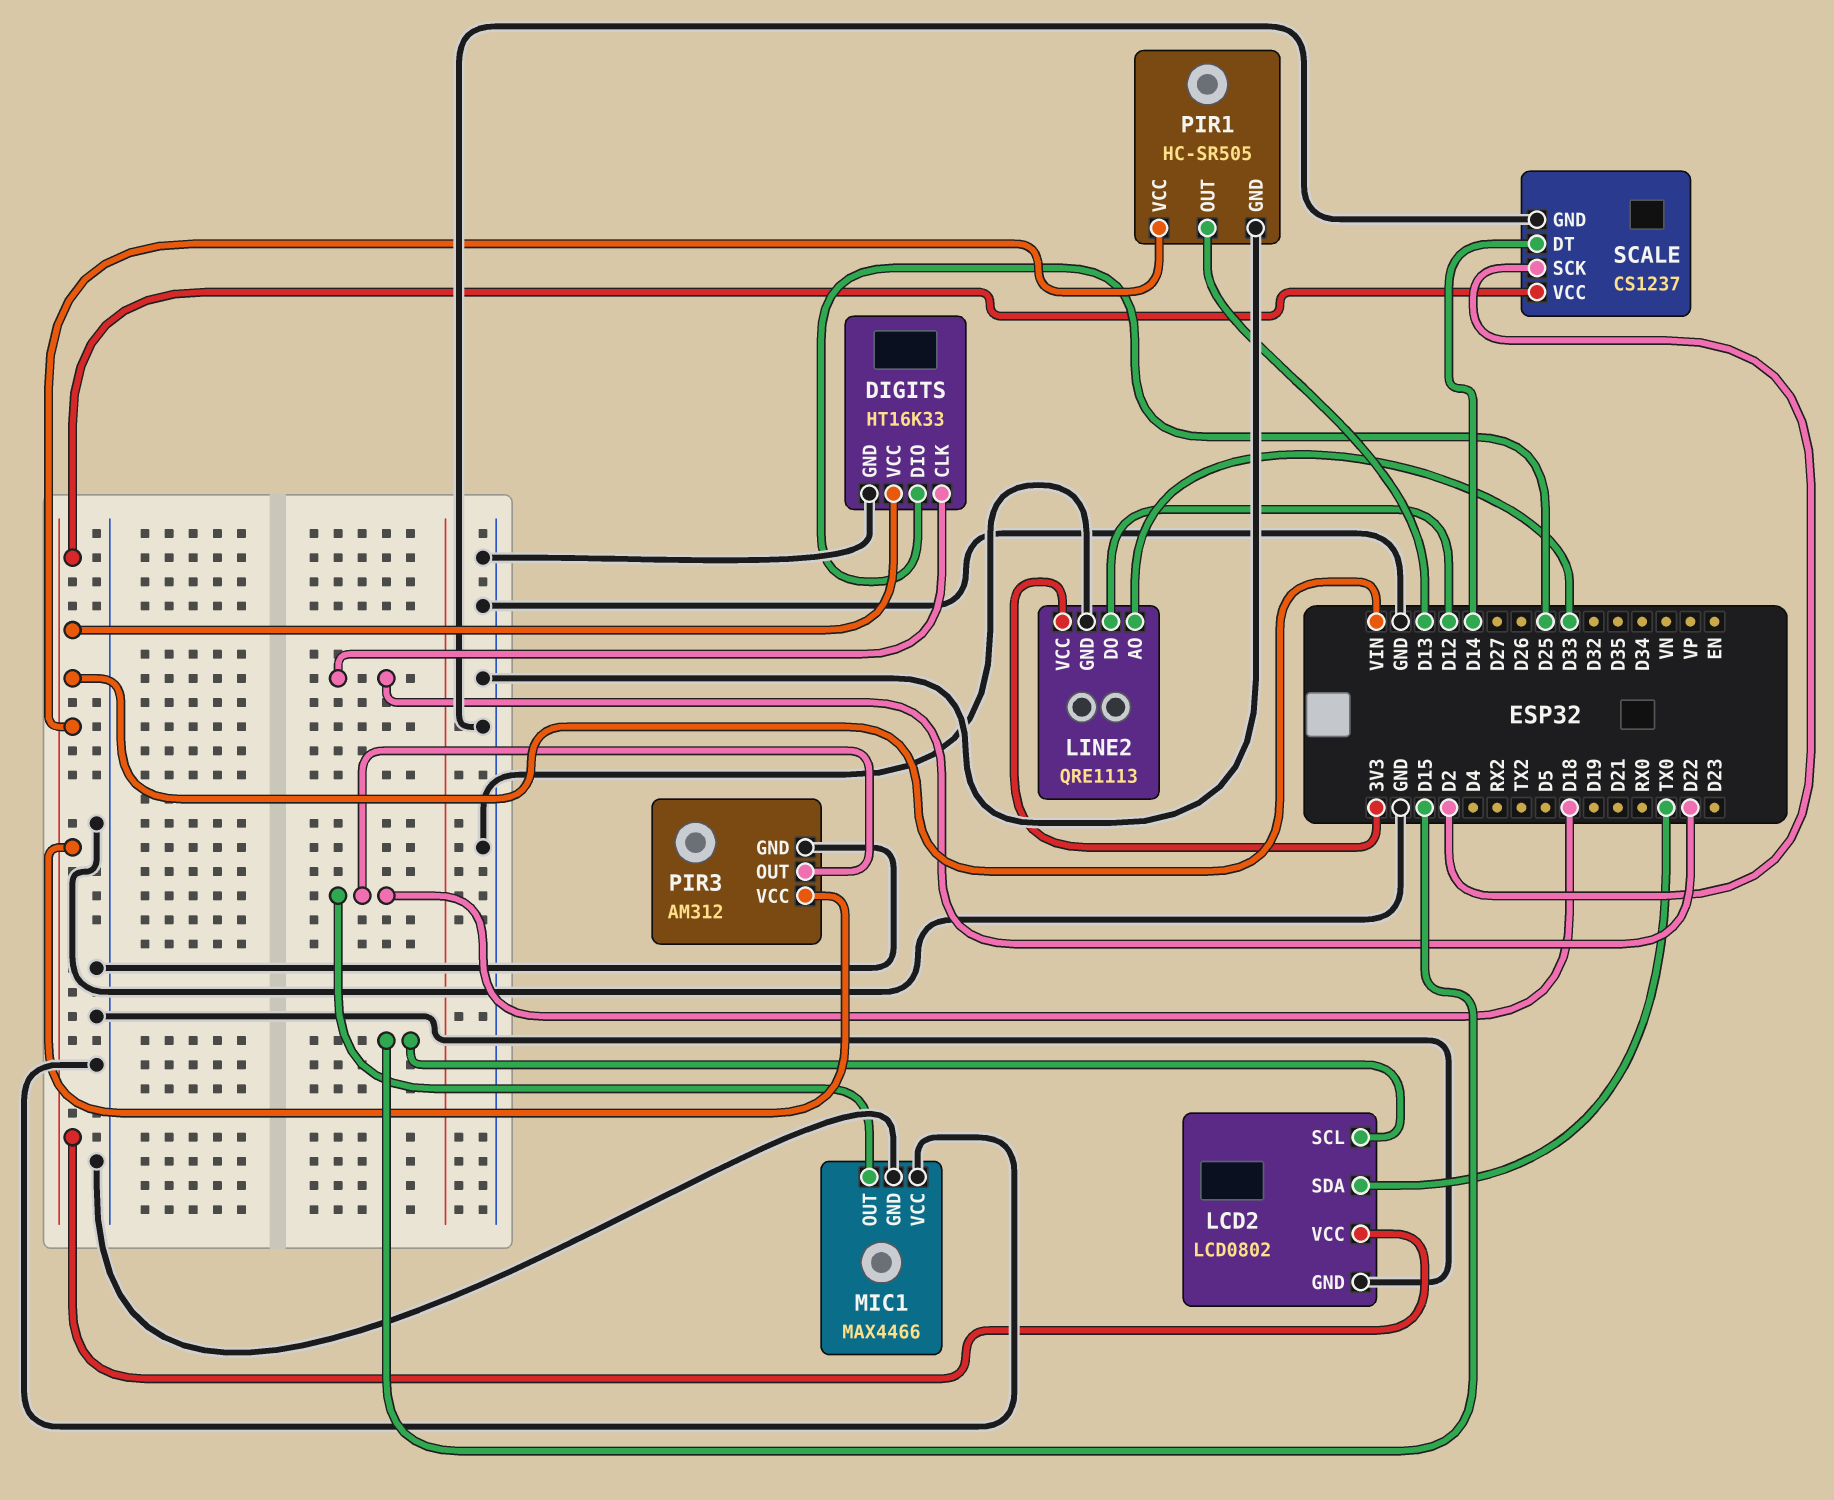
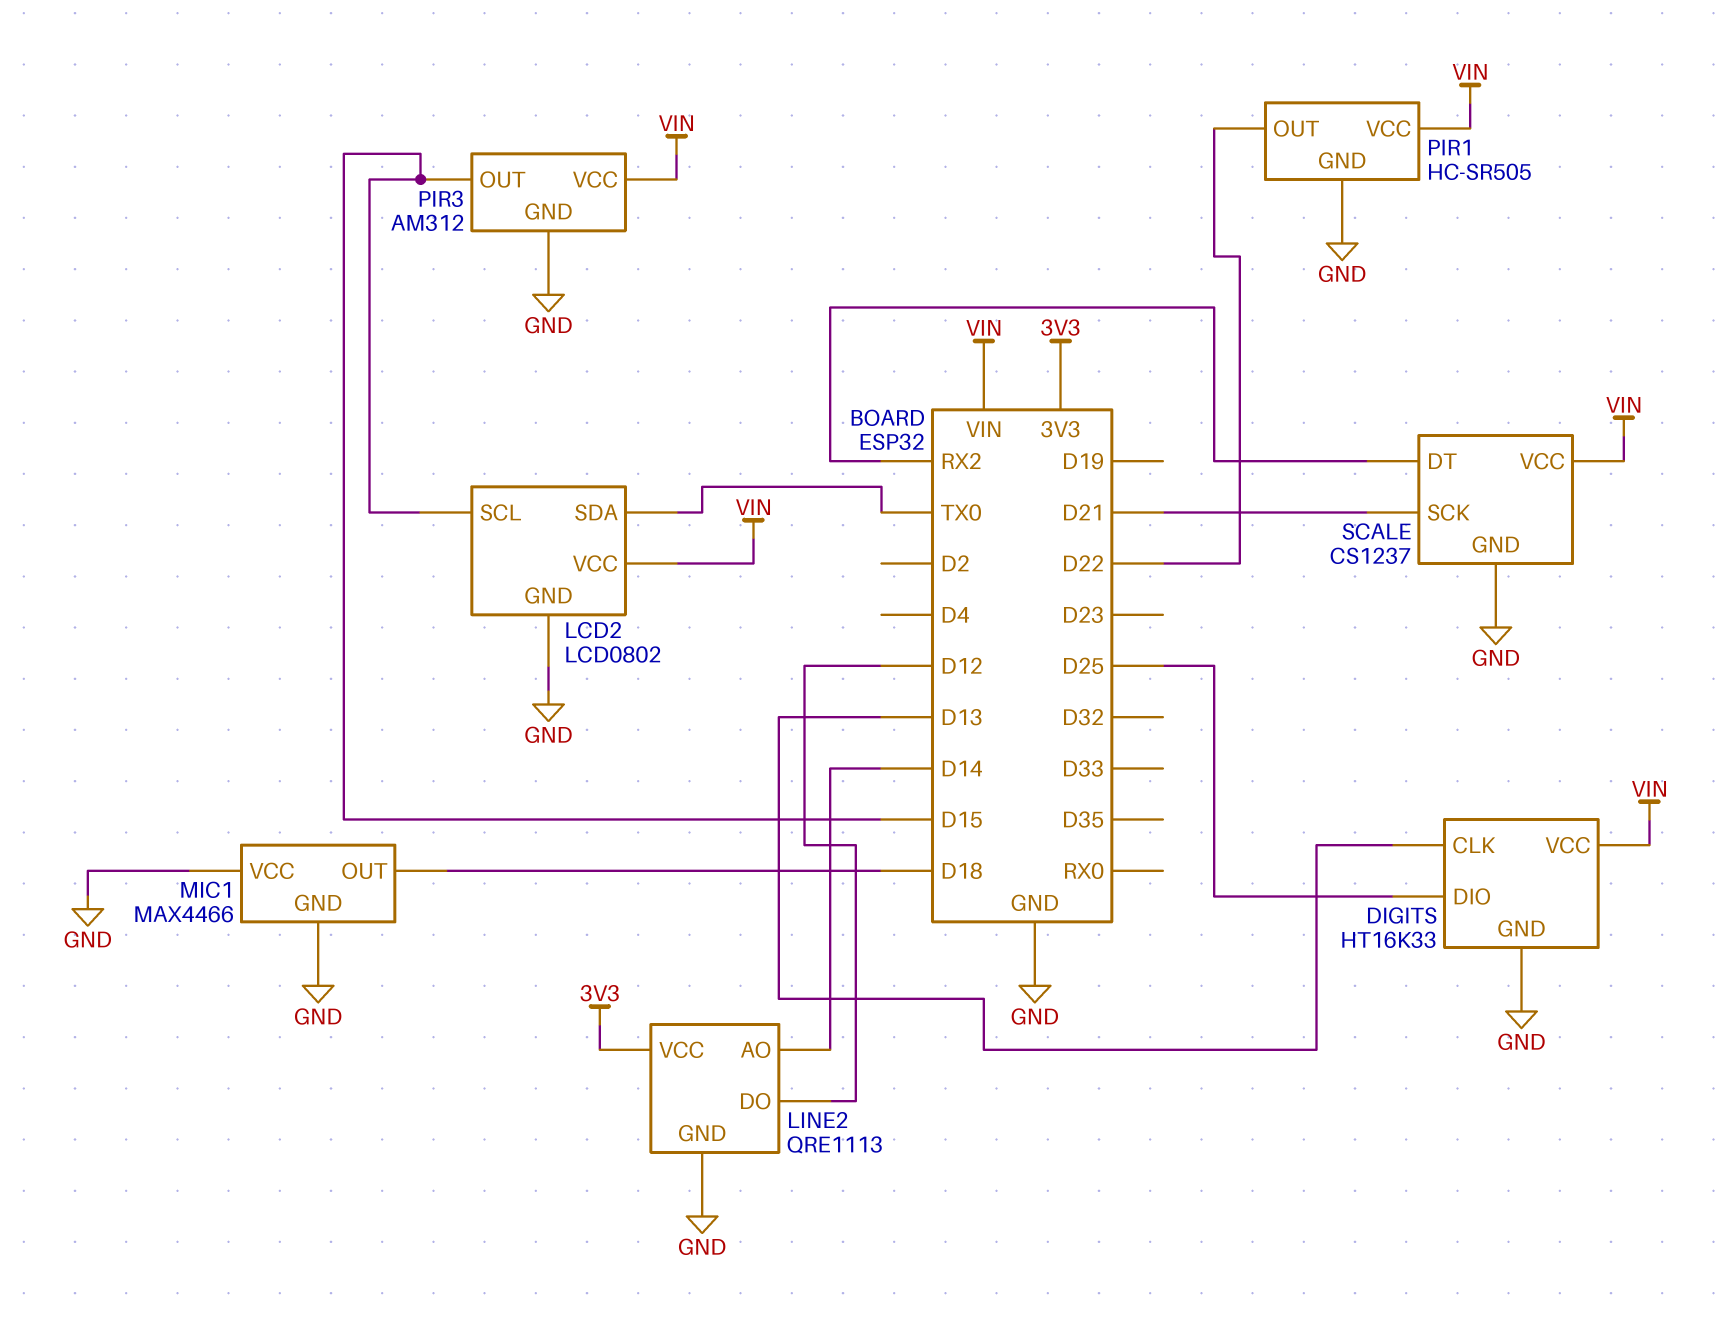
DIGITS pin CLK: D22 -> D13
LINE2 pin AO: D33 -> D14
PIR1 pin OUT: D13 -> D22
PIR3 pin OUT: D18 -> D15
SCALE pin DT: D14 -> RX2
SCALE pin SCK: D2 -> D21

